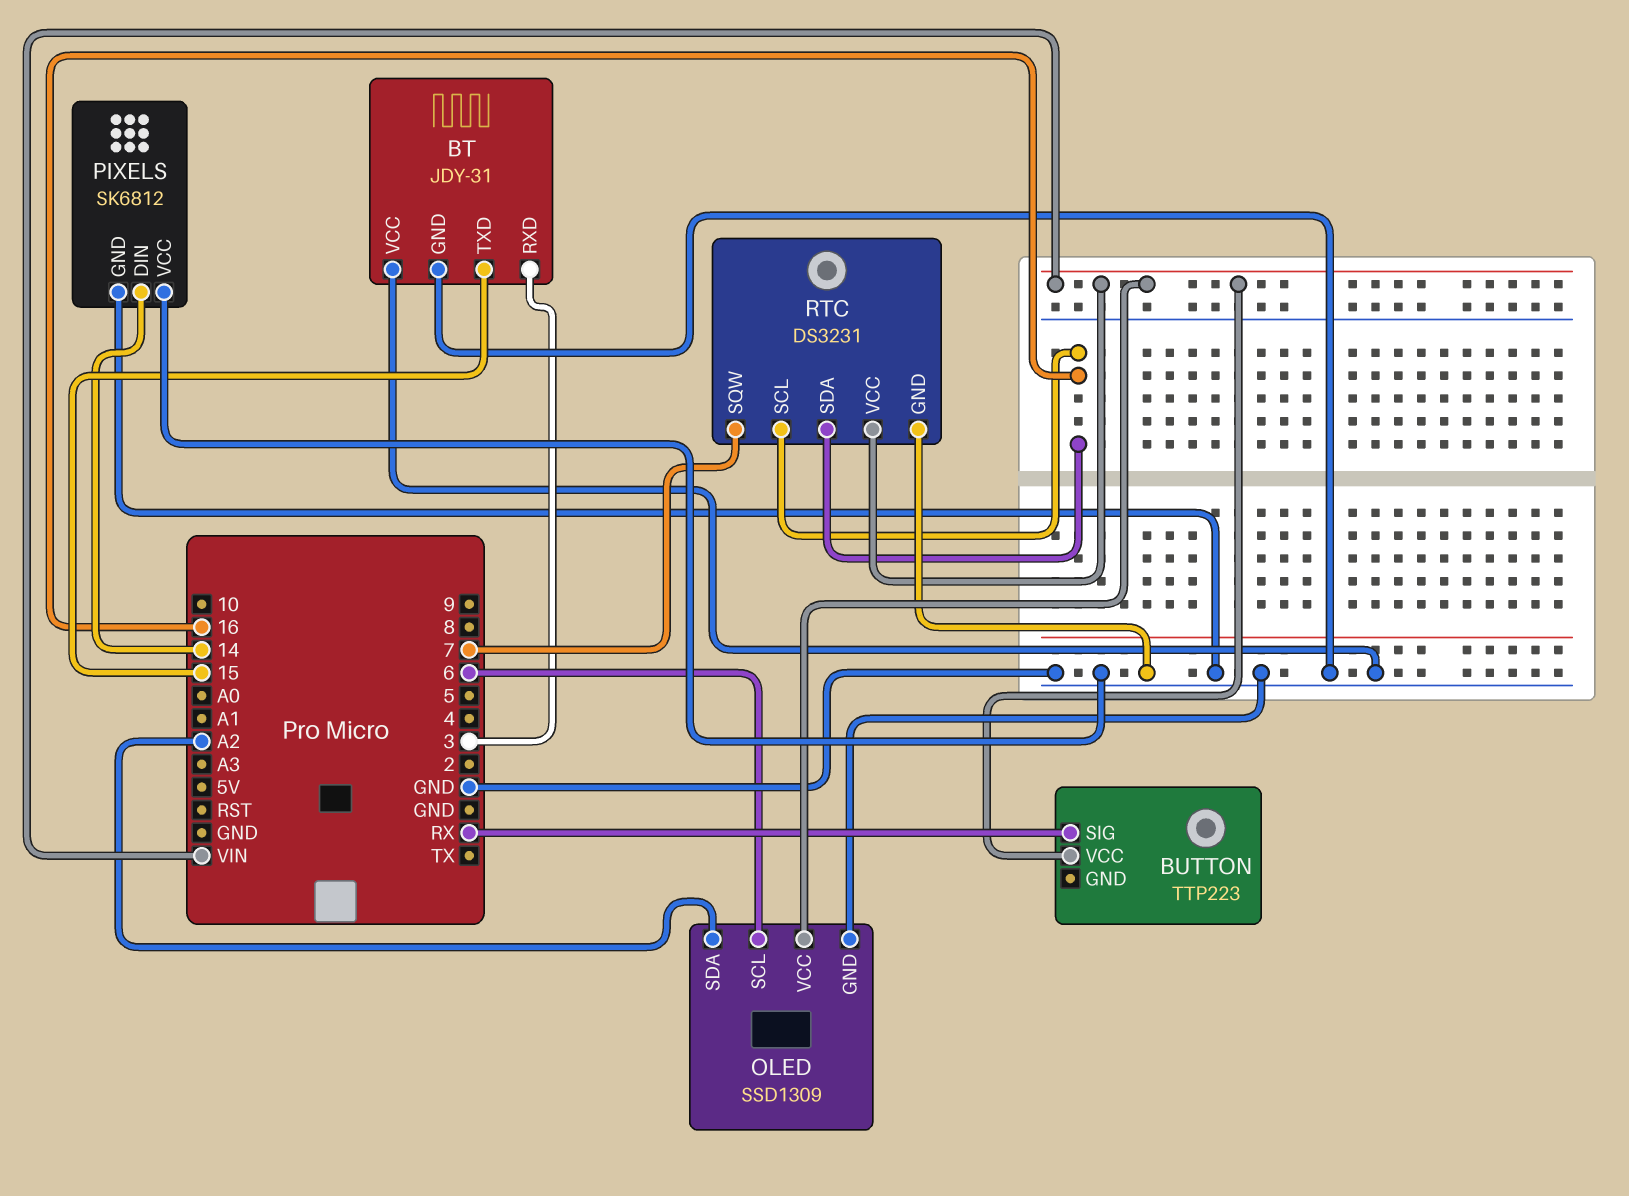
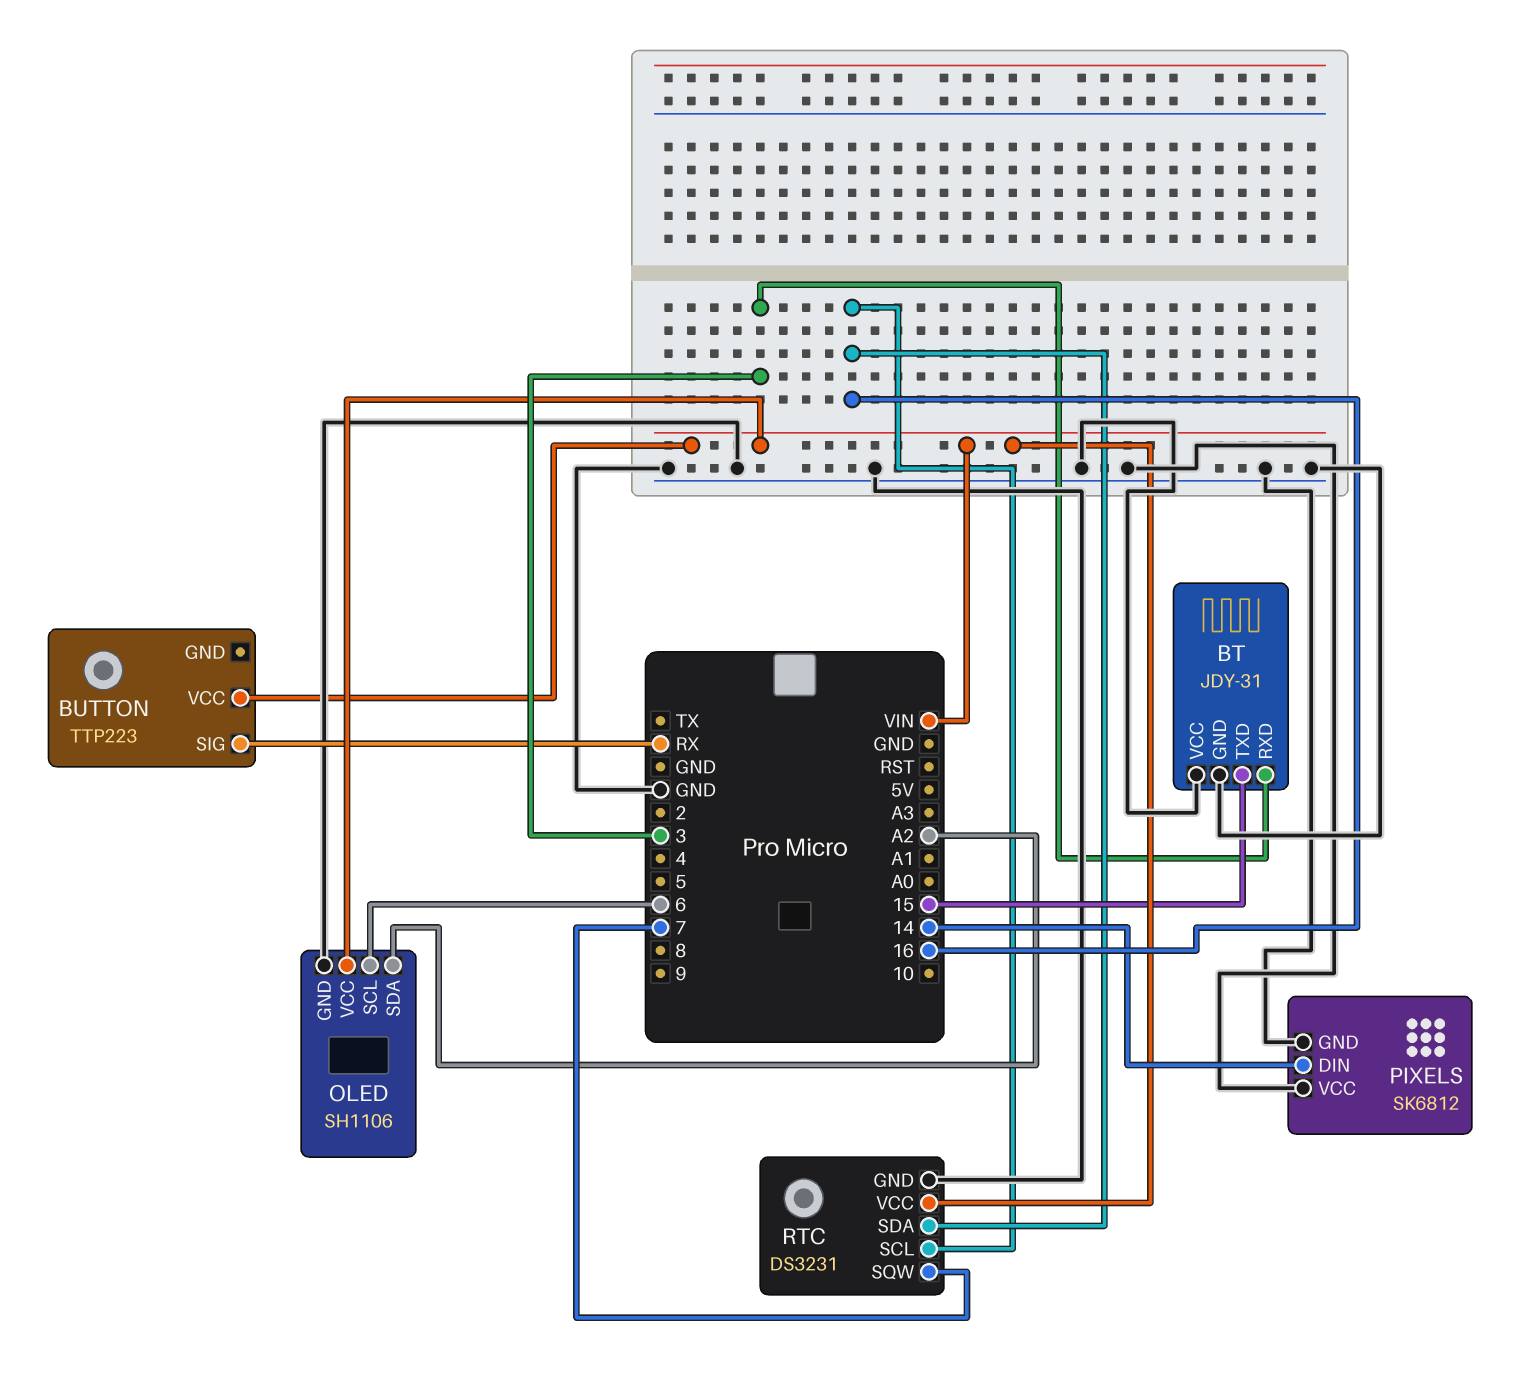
OLED: SSD1309 -> SH1106

